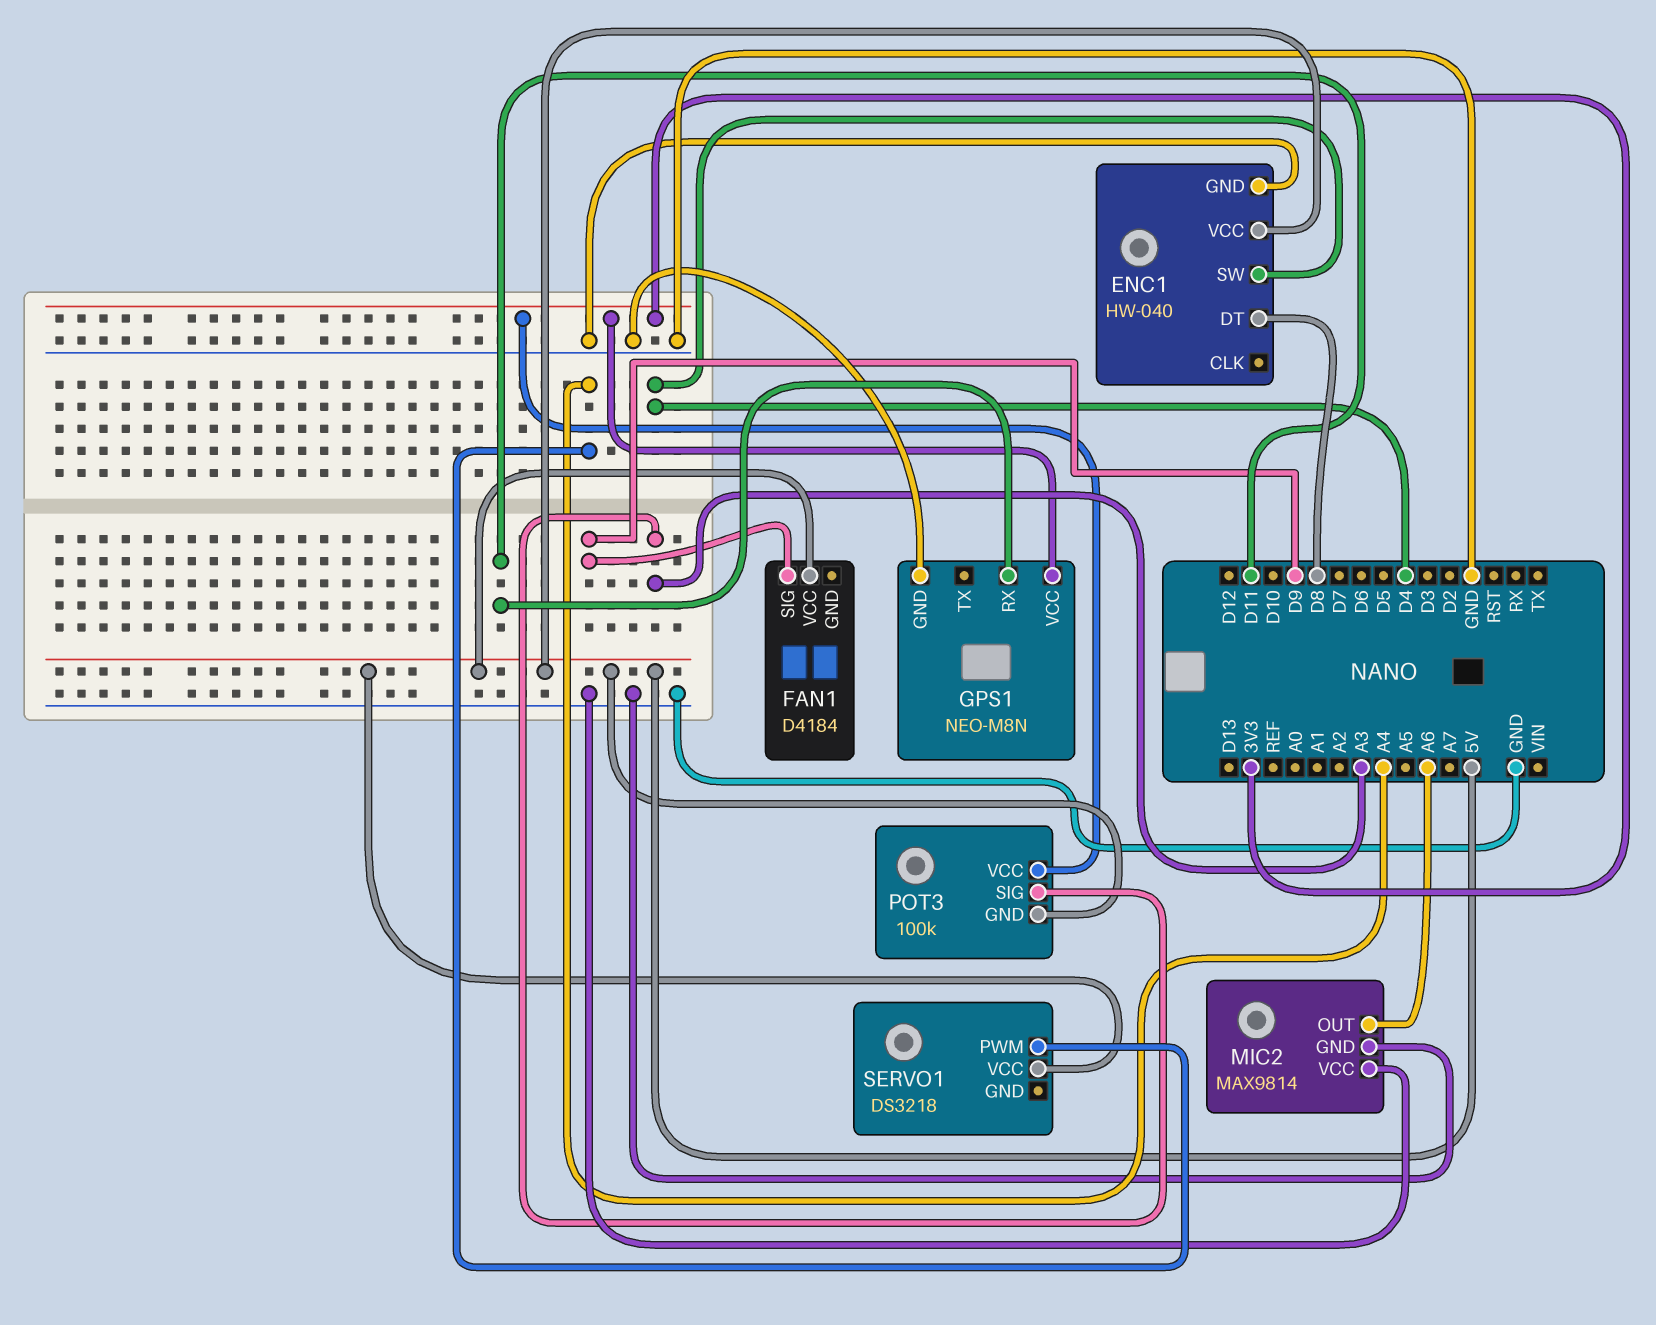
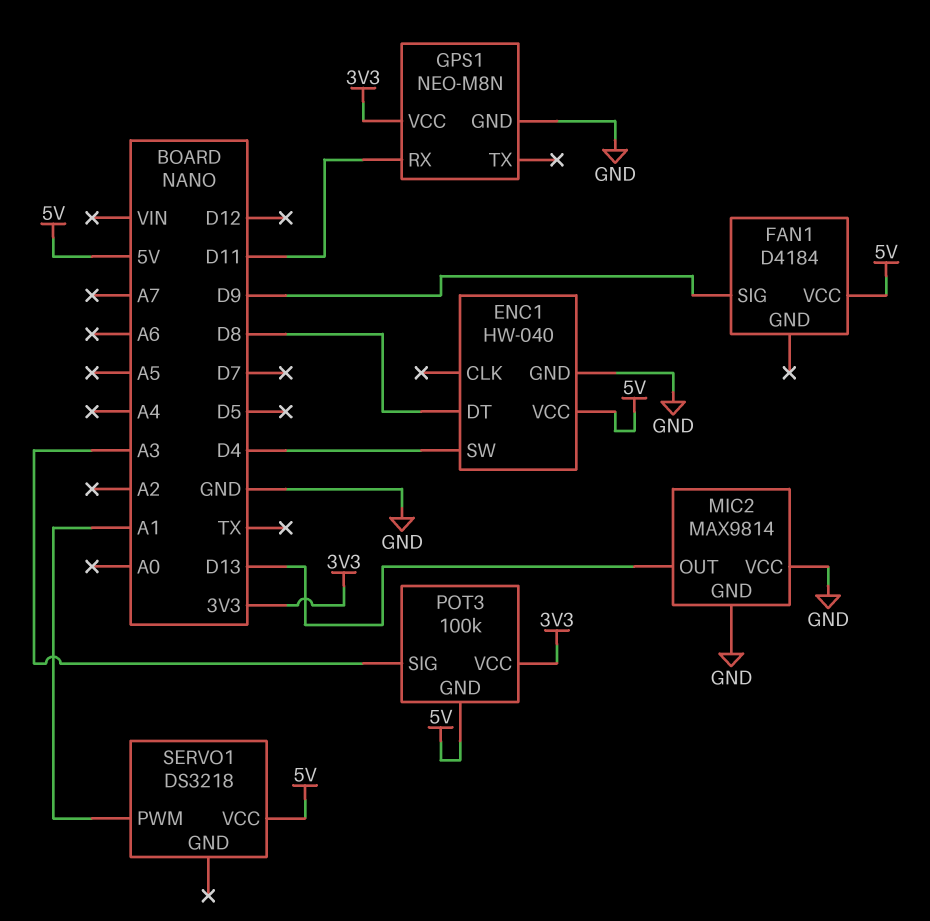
MIC2 pin OUT: A6 -> D13
SERVO1 pin PWM: A4 -> A1

